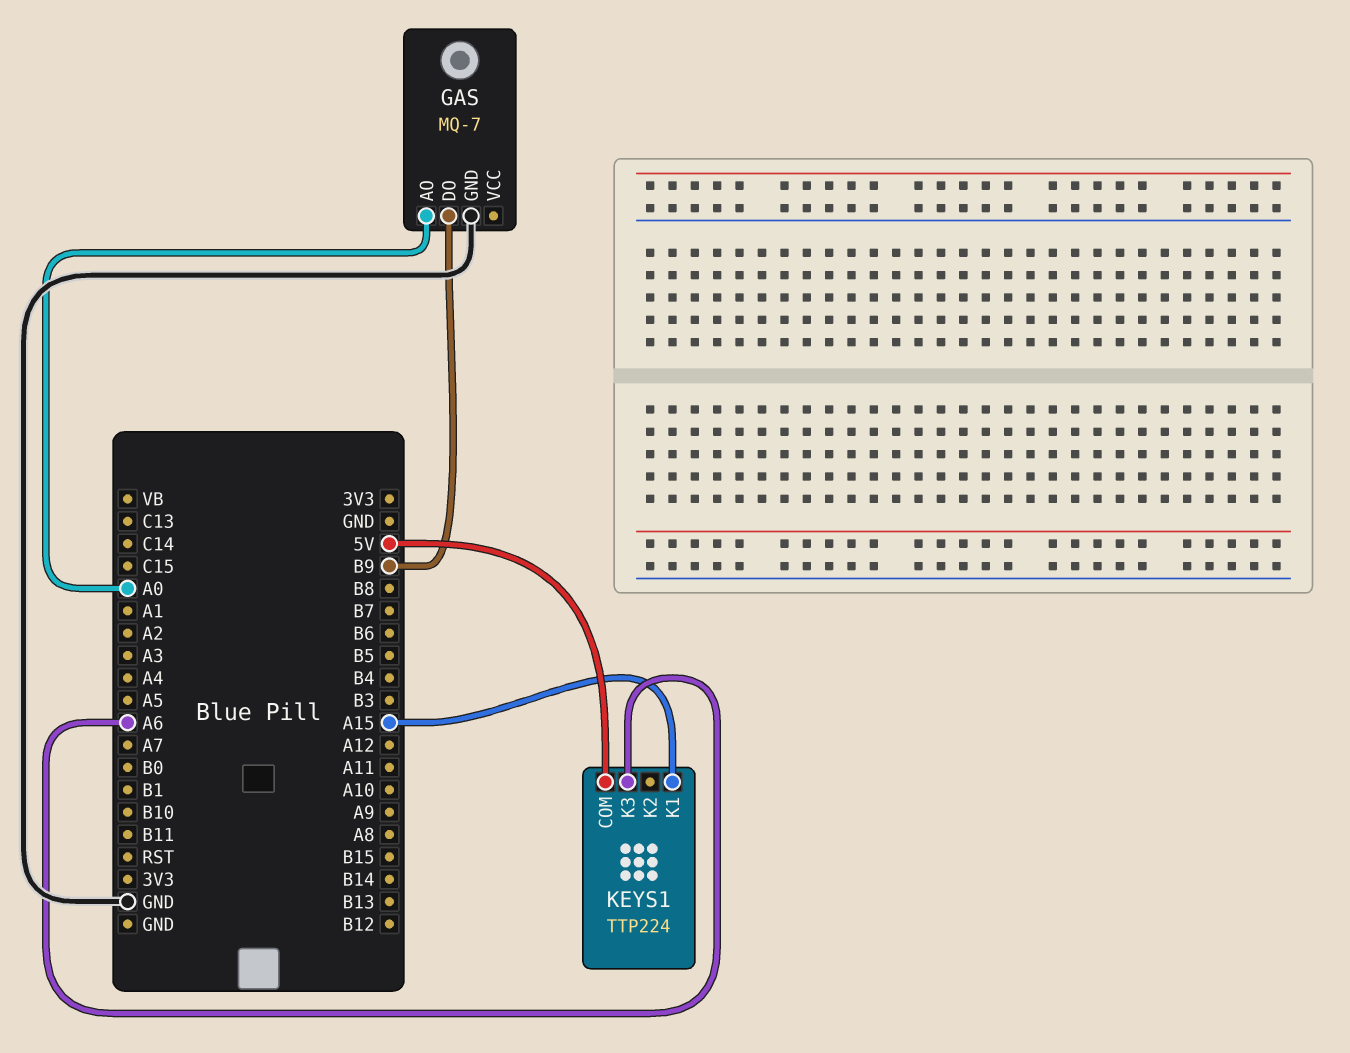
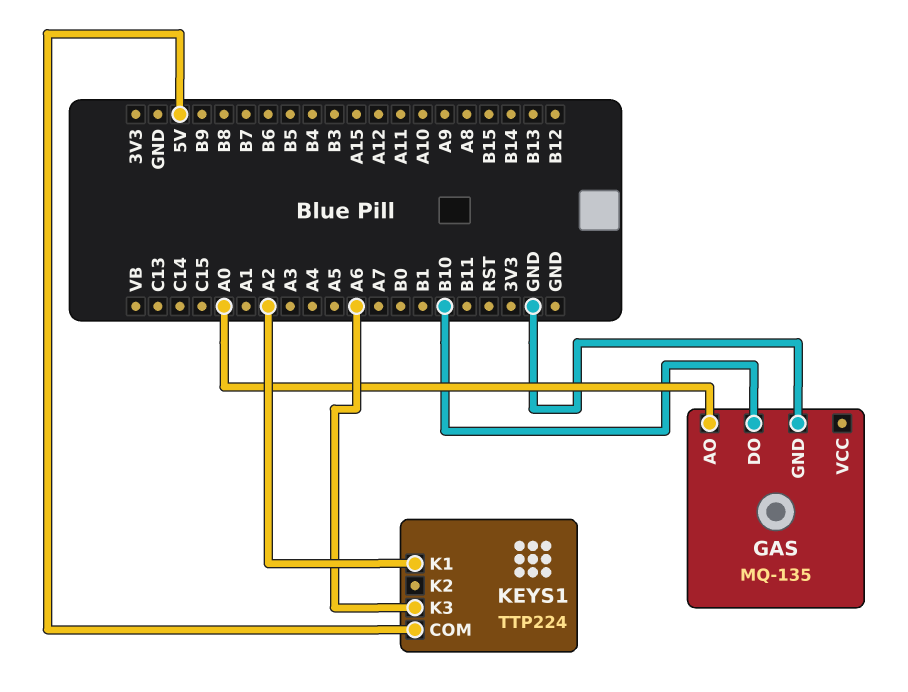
GAS: MQ-7 -> MQ-135
GAS pin DO: B9 -> B10
KEYS1 pin K1: A15 -> A2

